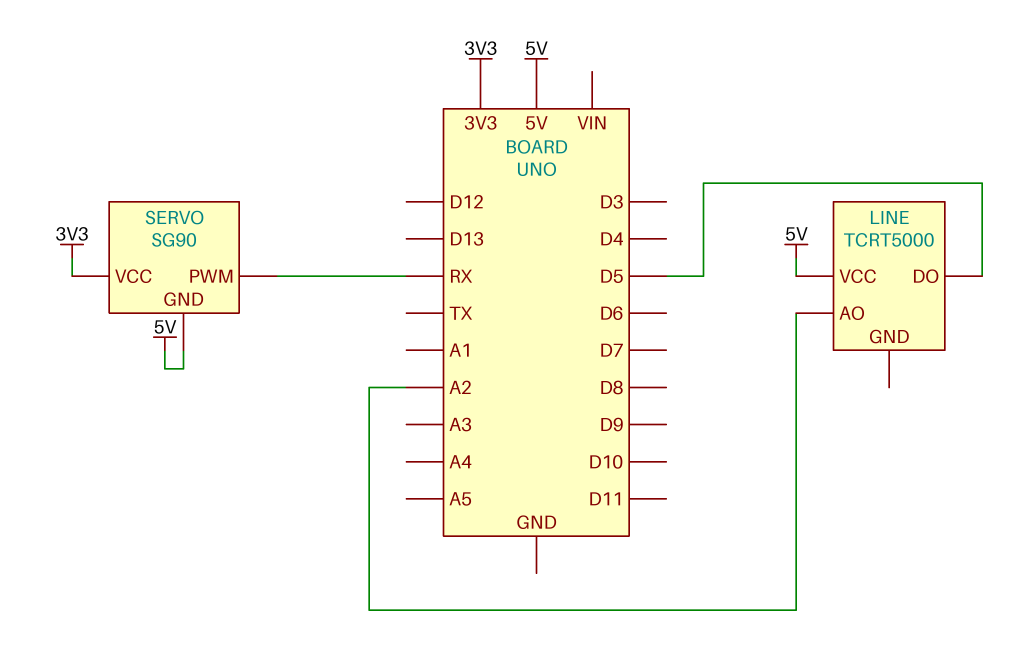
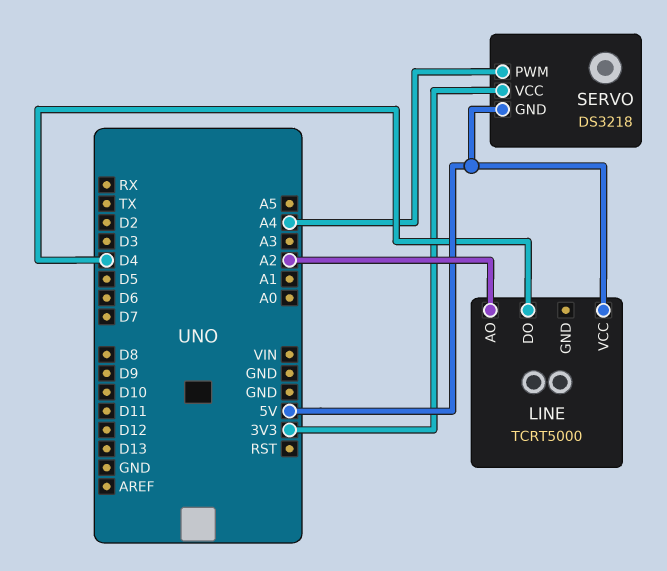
LINE pin DO: D5 -> D4
SERVO: SG90 -> DS3218
SERVO pin PWM: RX -> A4

